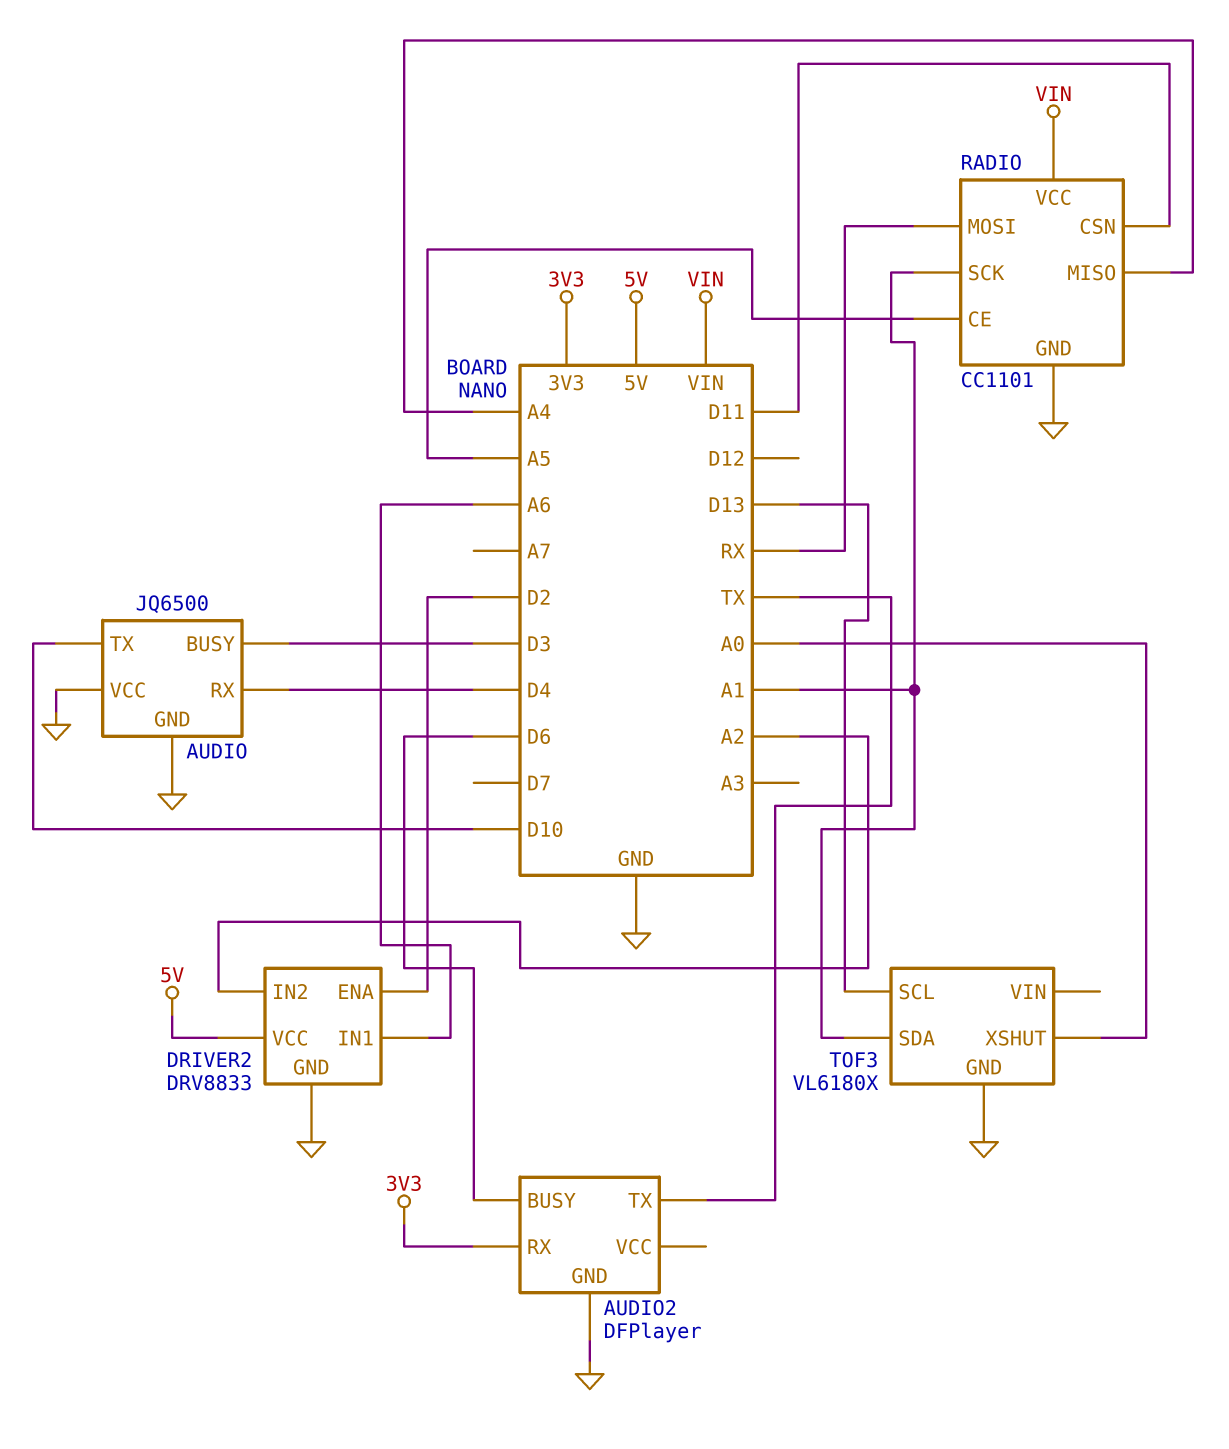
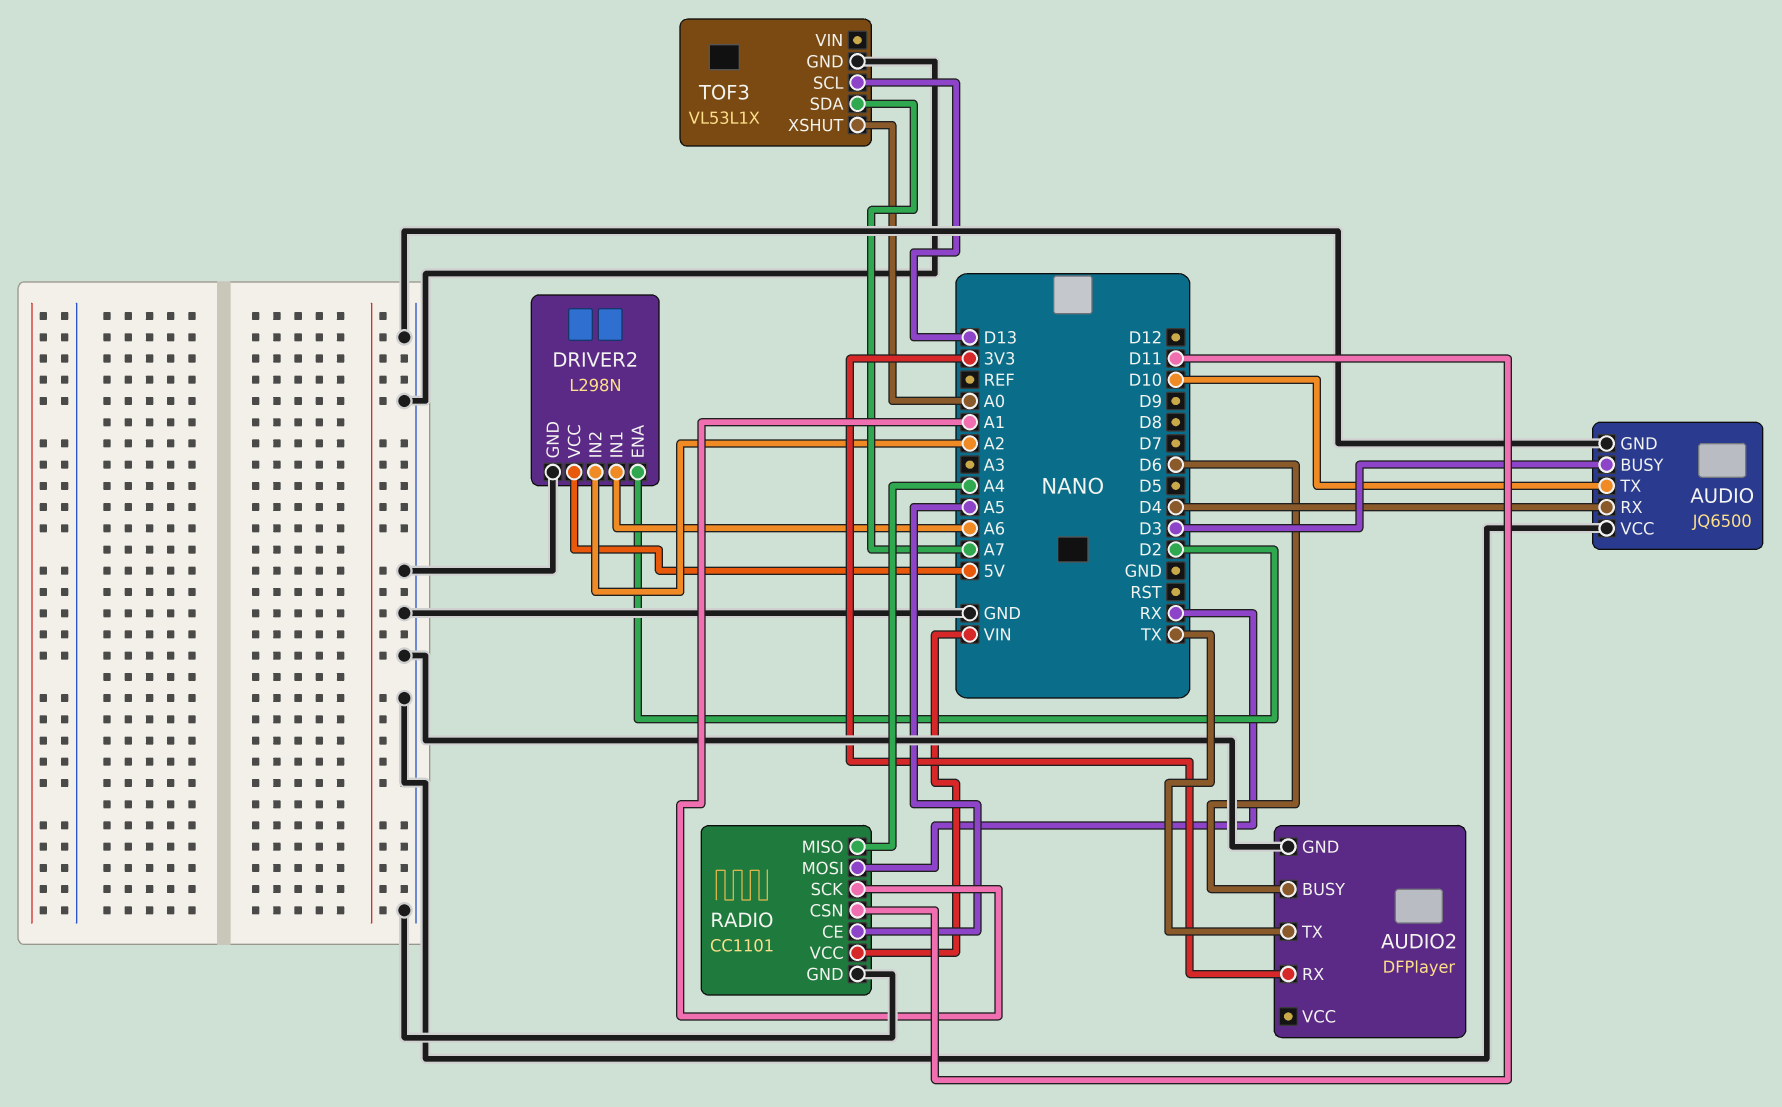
DRIVER2: DRV8833 -> L298N
TOF3: VL6180X -> VL53L1X
TOF3 pin SDA: A1 -> A7

